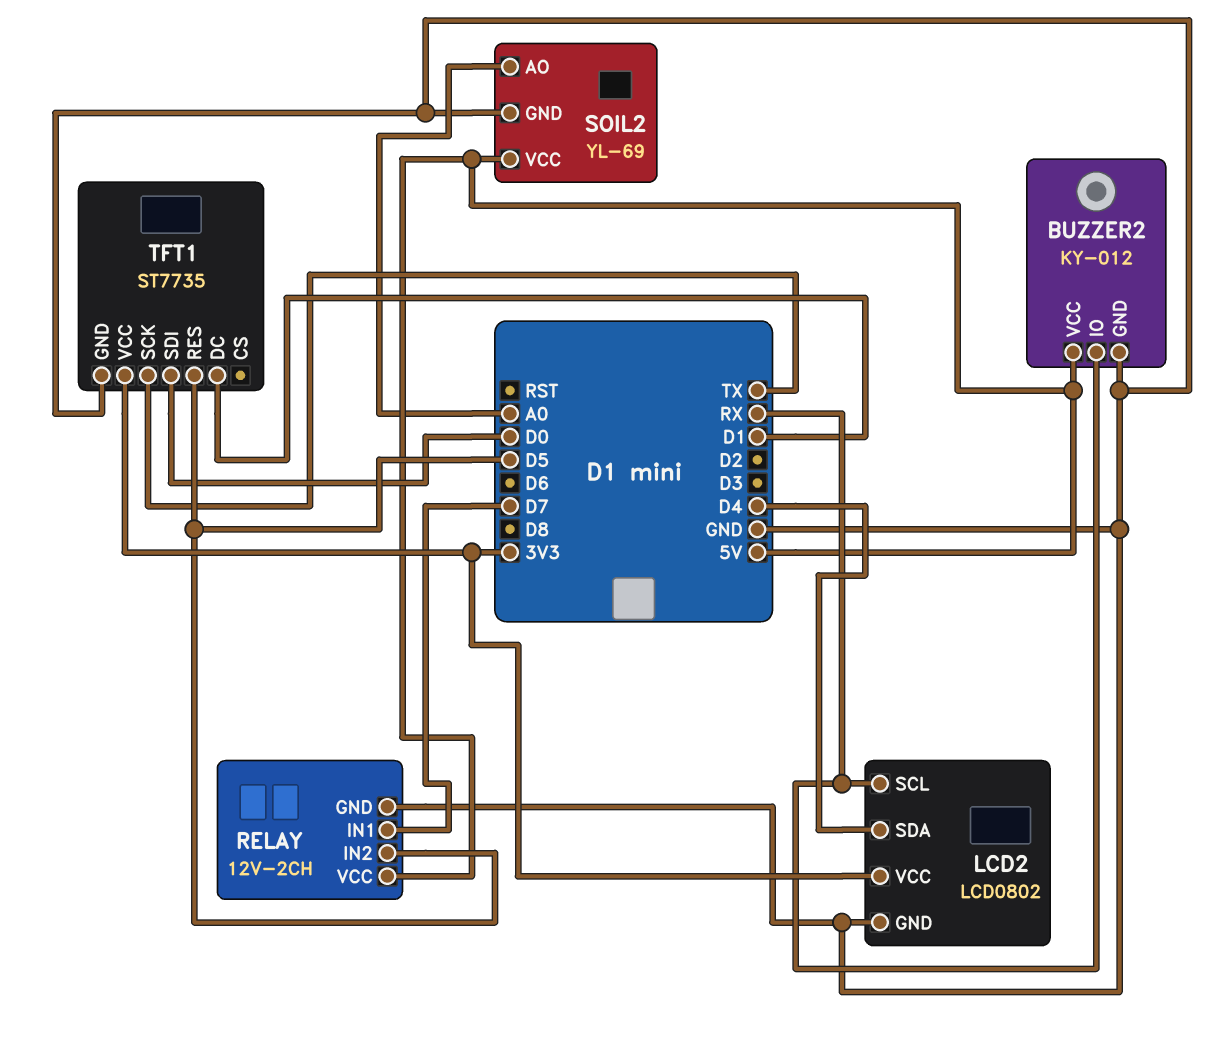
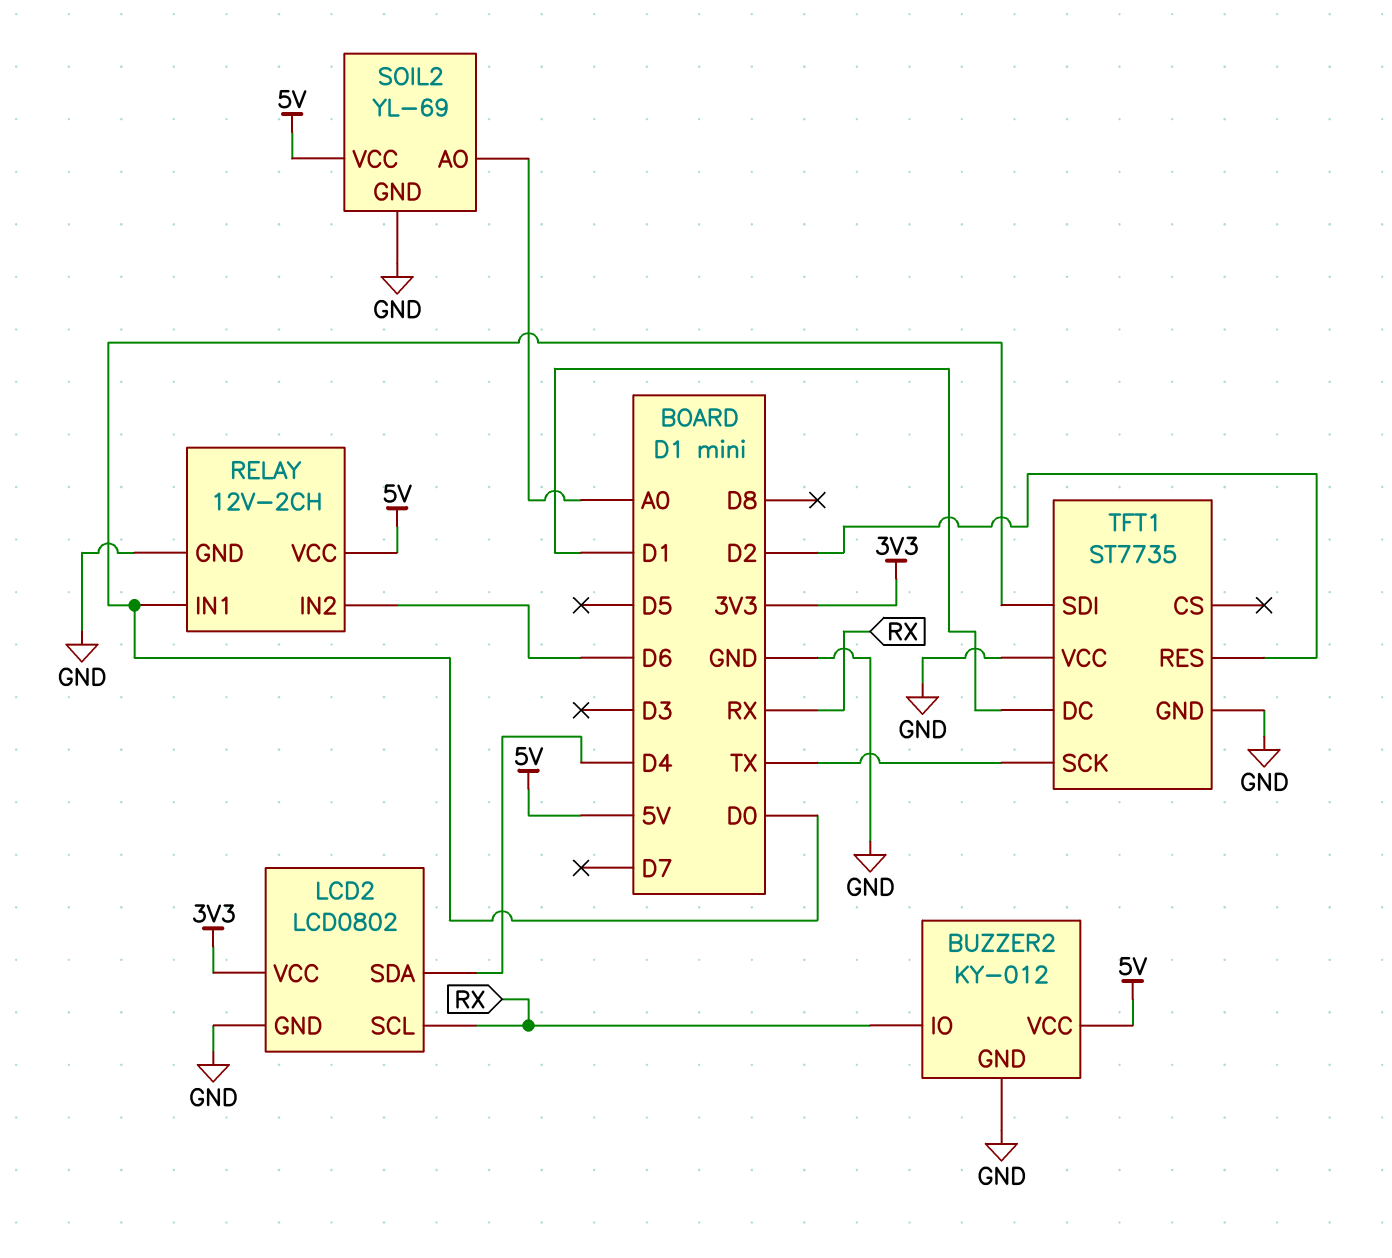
RELAY pin IN1: D7 -> D0
RELAY pin IN2: D5 -> D6
TFT1 pin RES: D5 -> D2
TFT1 pin VCC: 3V3 -> GND

